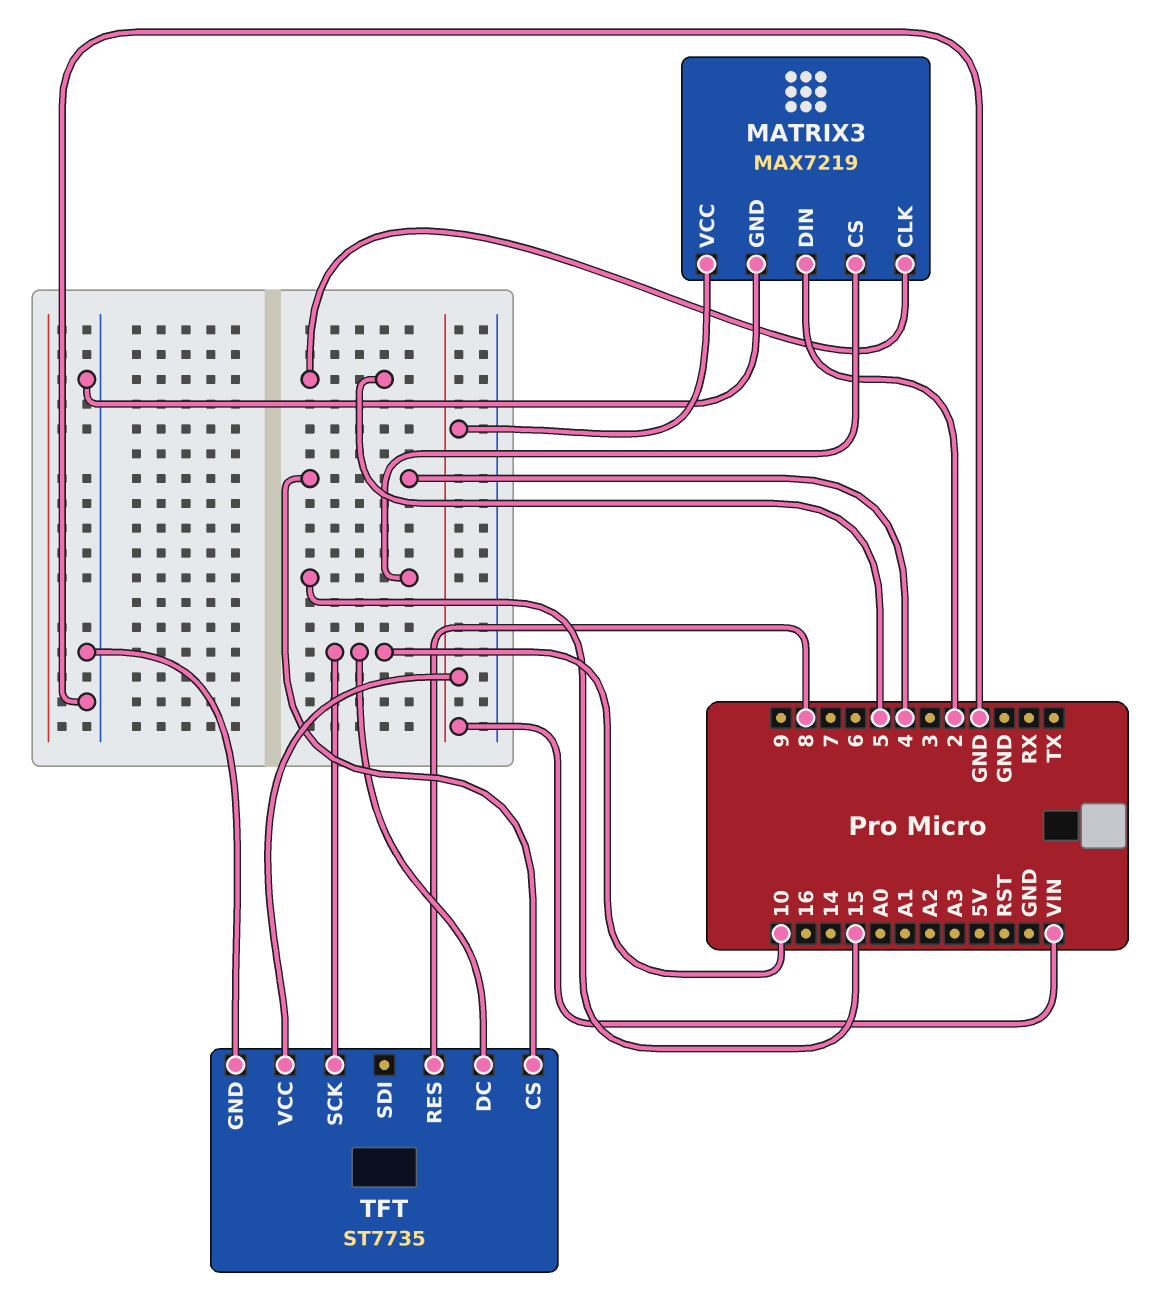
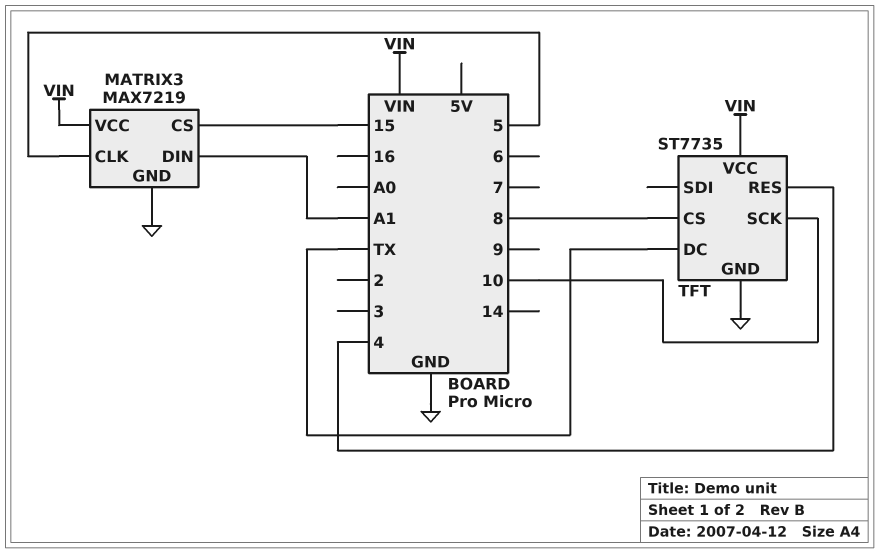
MATRIX3 pin DIN: 2 -> A1
TFT pin CS: 4 -> 8
TFT pin DC: 10 -> TX
TFT pin RES: 8 -> 4

